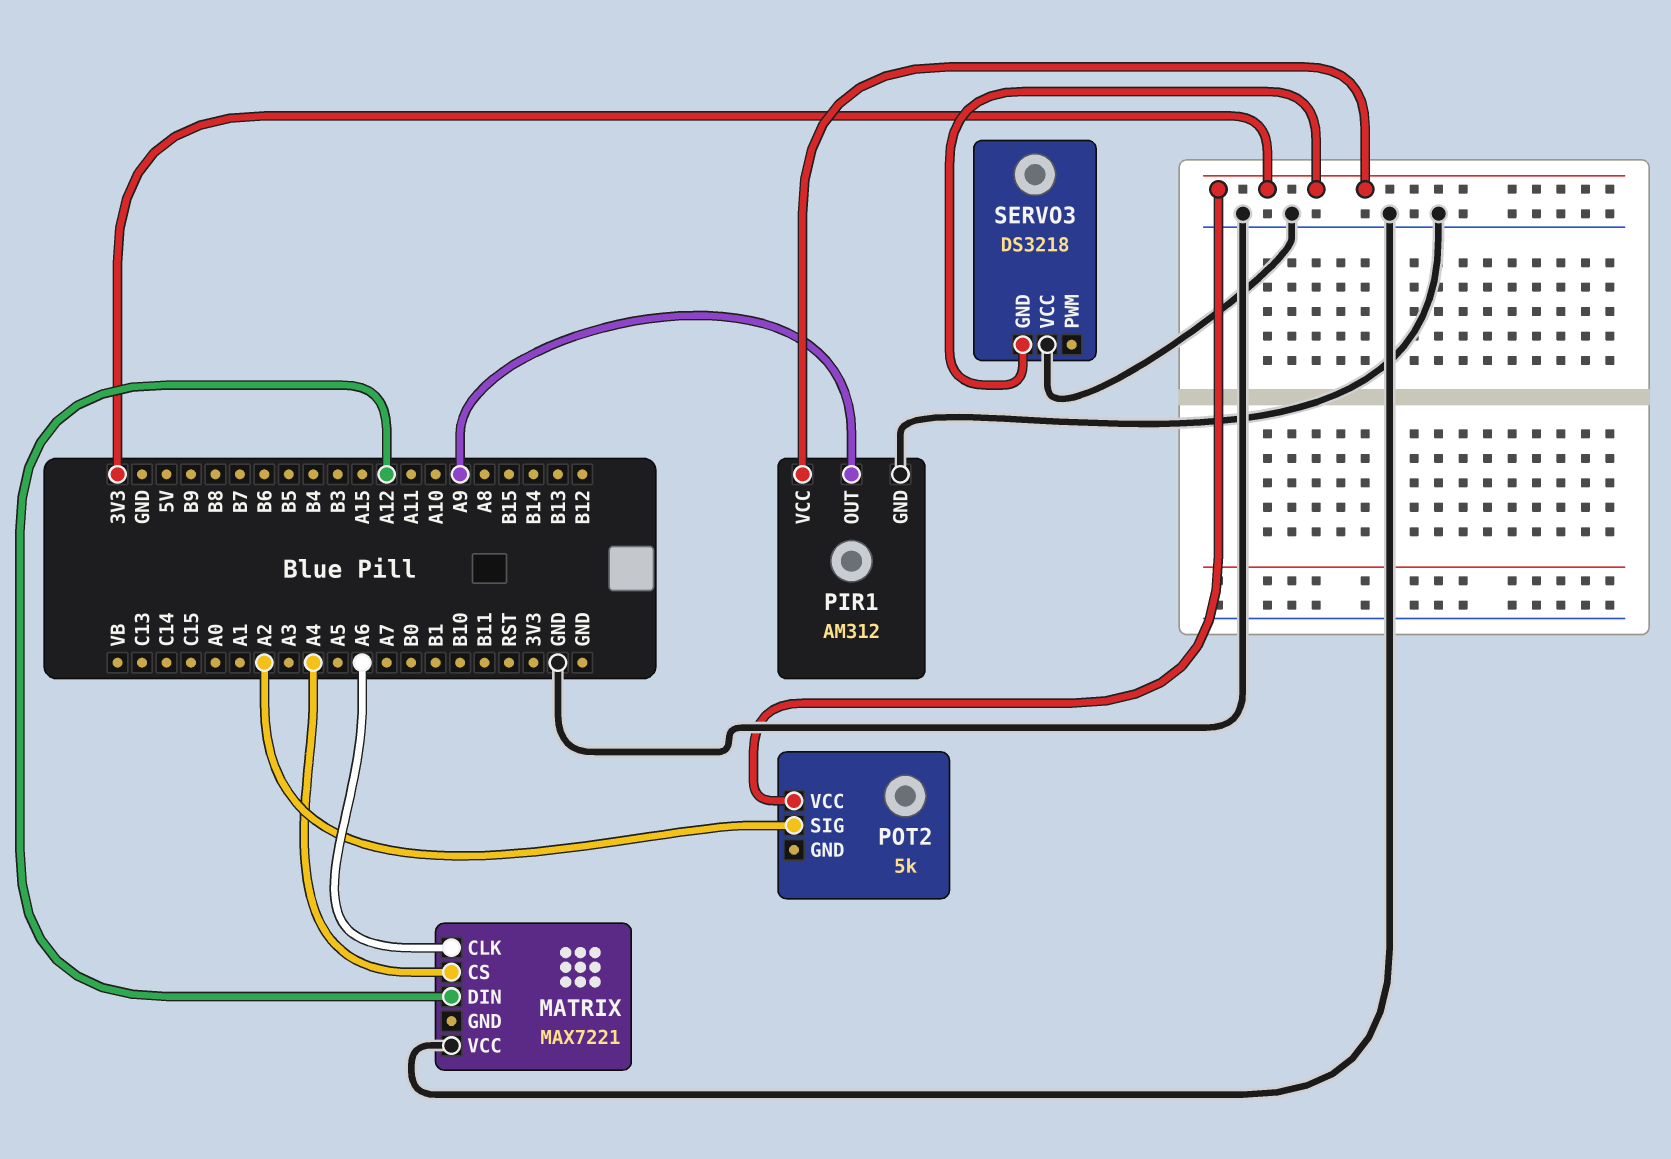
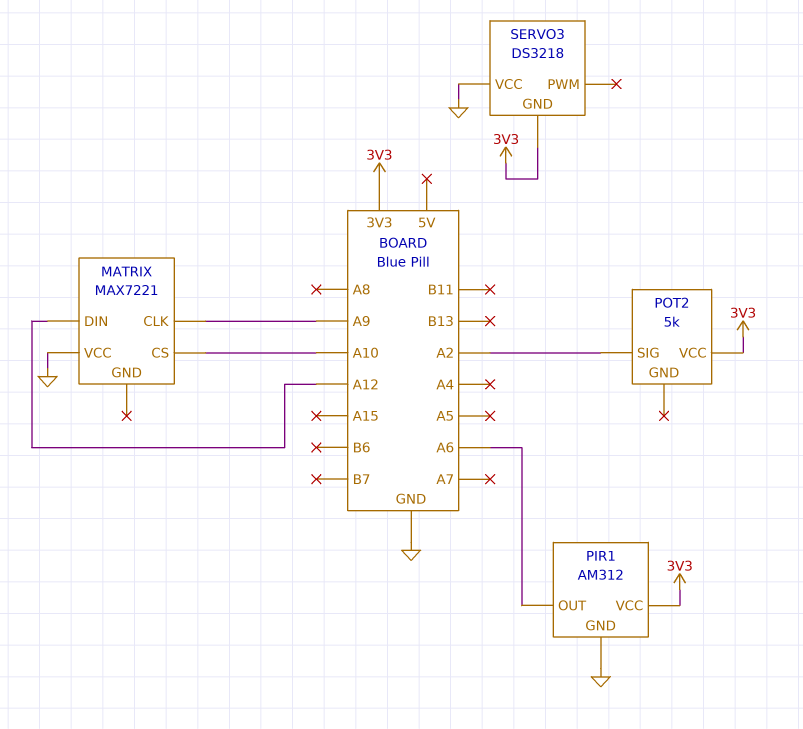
MATRIX pin CLK: A6 -> A9
MATRIX pin CS: A4 -> A10
PIR1 pin OUT: A9 -> A6

